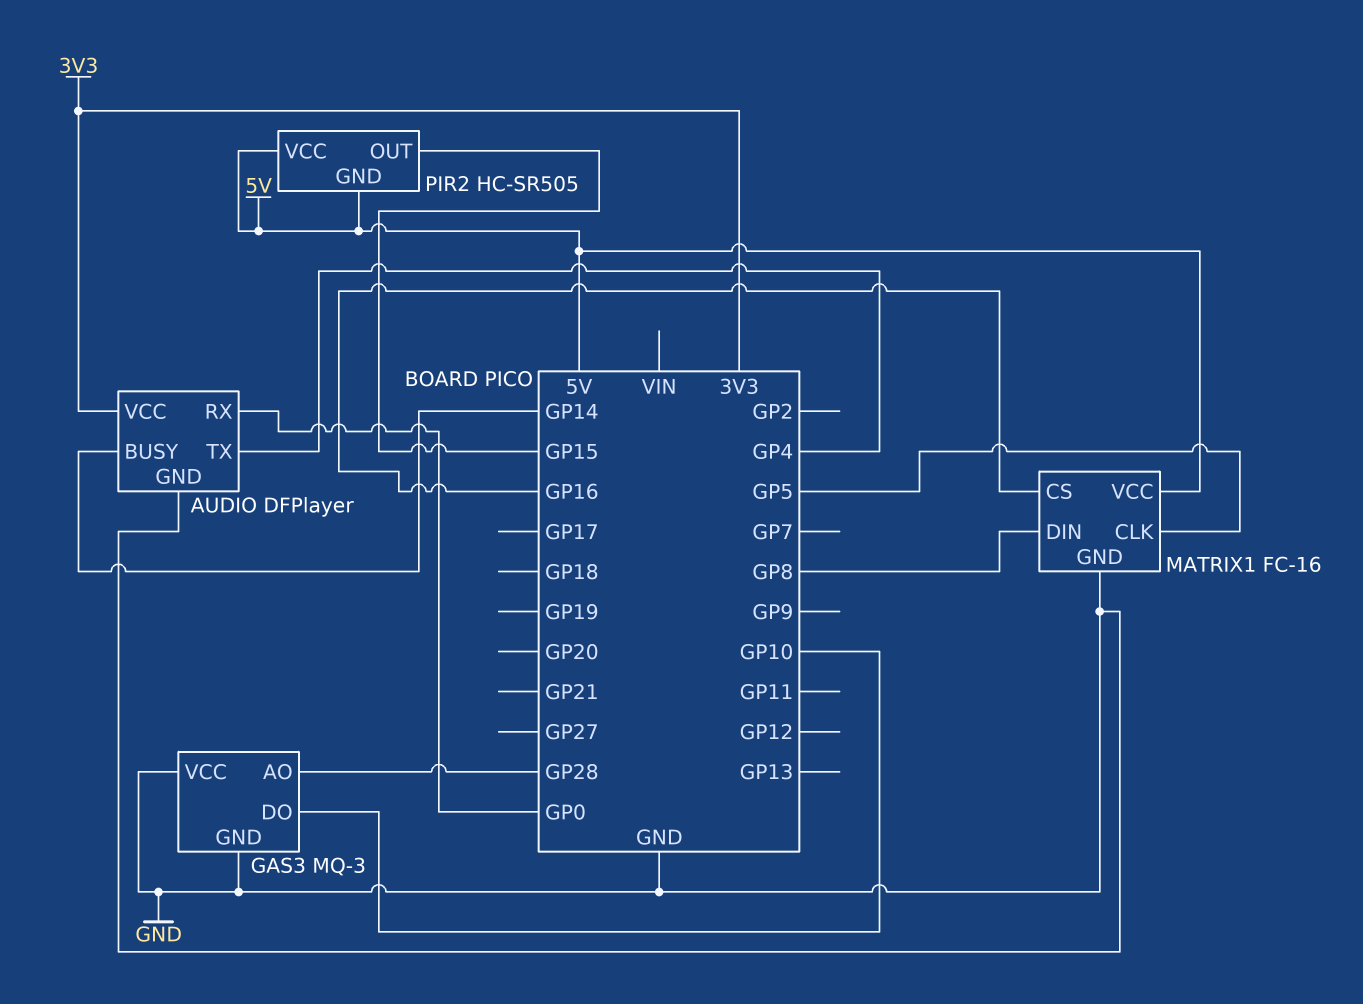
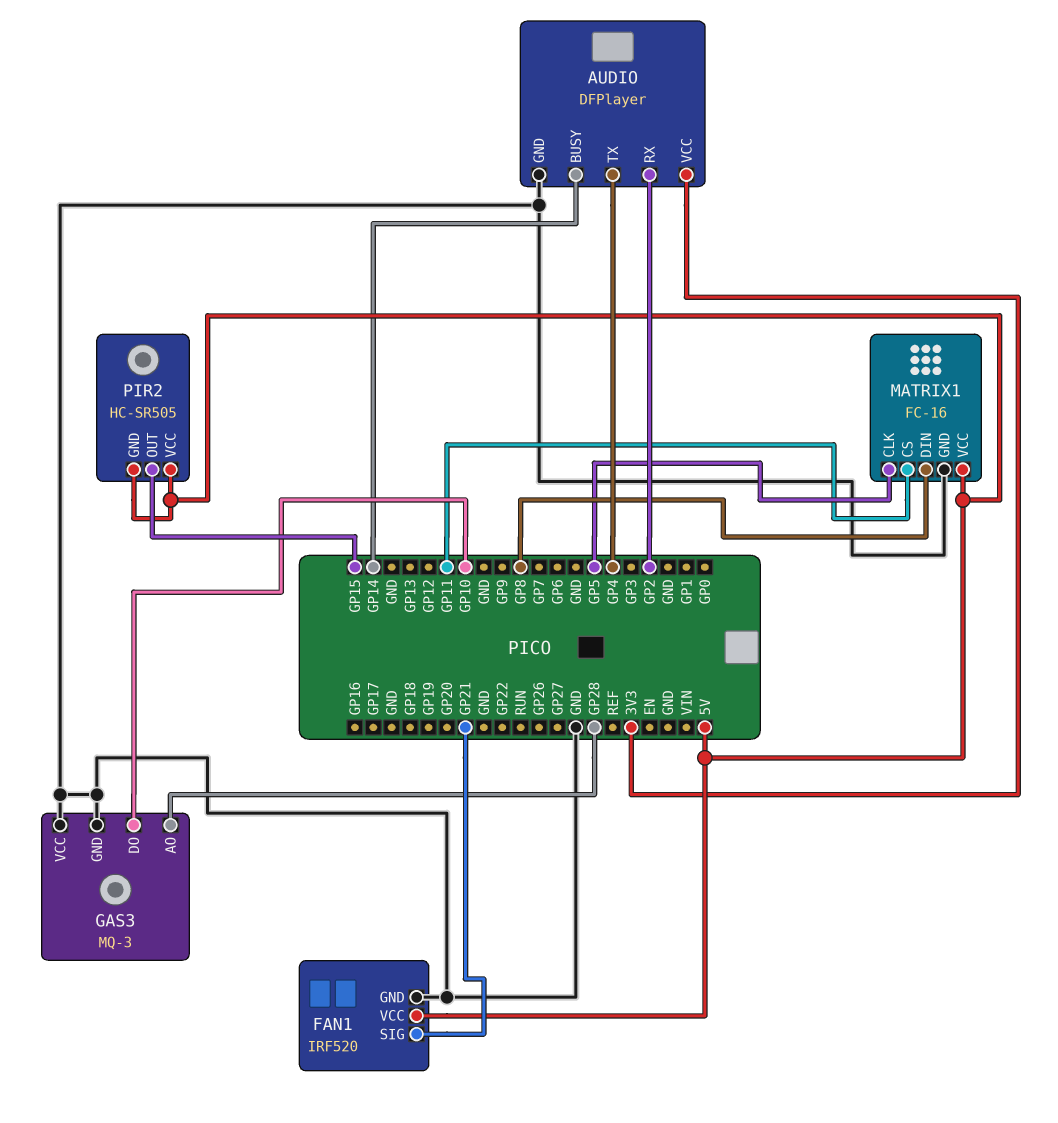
AUDIO pin RX: GP0 -> GP2
FAN1: none -> IRF520
FAN1 pin GND: none -> GND
FAN1 pin SIG: none -> GP21
FAN1 pin VCC: none -> 5V
MATRIX1 pin CS: GP16 -> GP11

